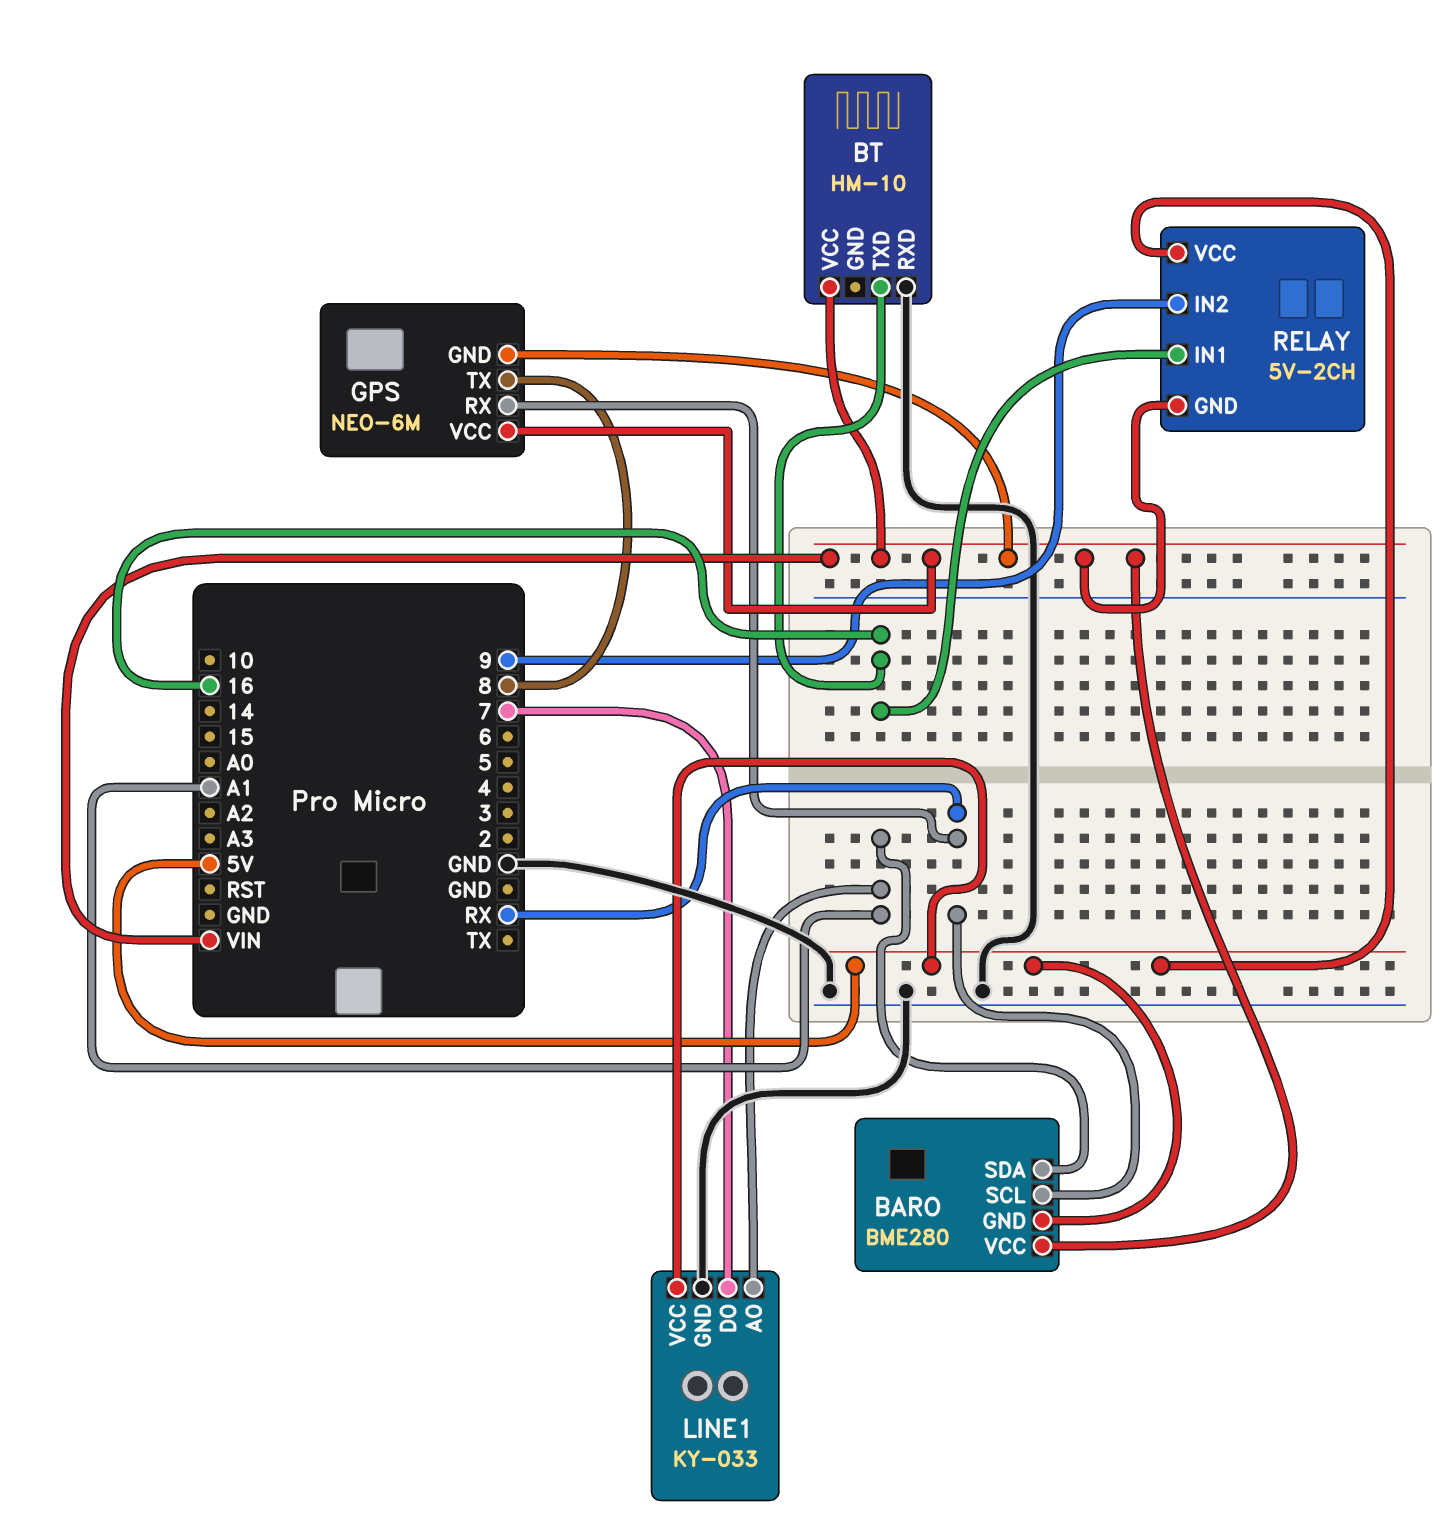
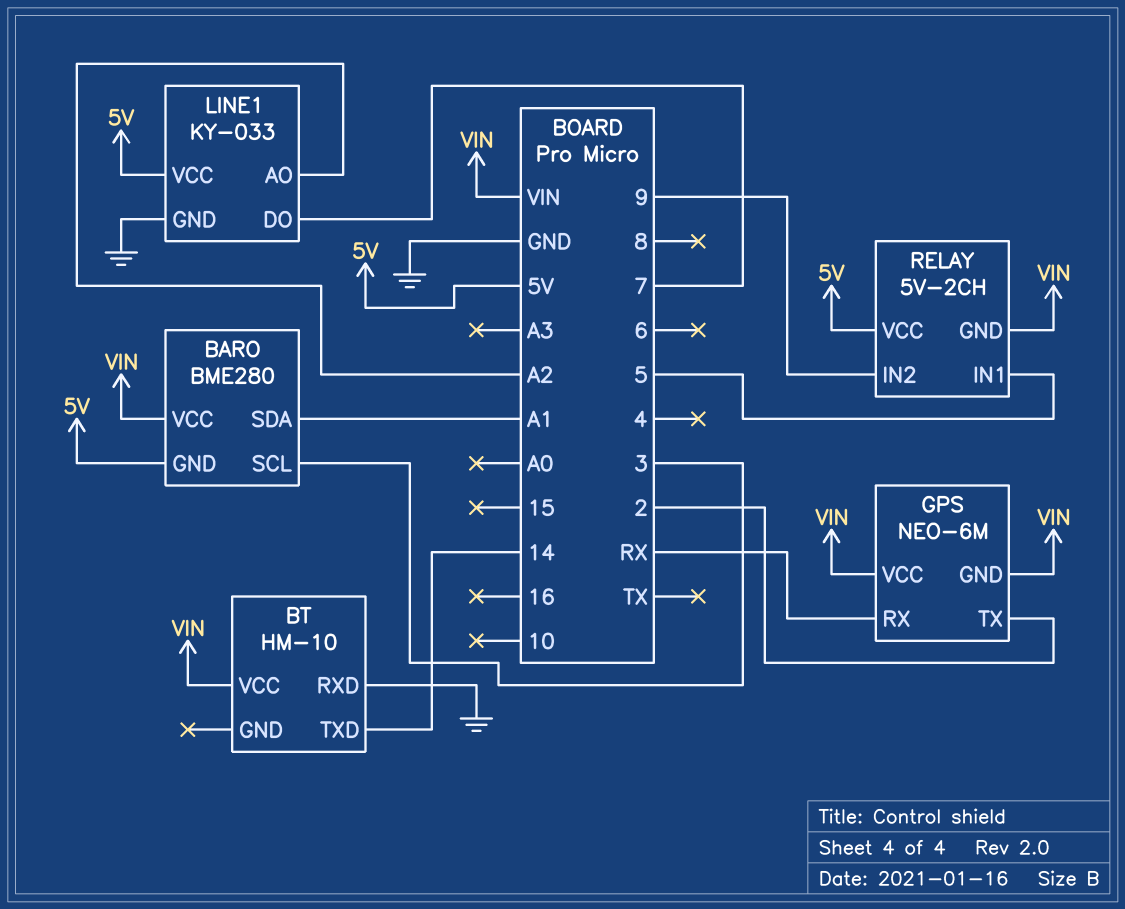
BARO pin SCL: RX -> 3
BT pin TXD: 16 -> 14
GPS pin TX: 8 -> 2
LINE1 pin AO: A1 -> A2
RELAY pin IN1: 16 -> 5

